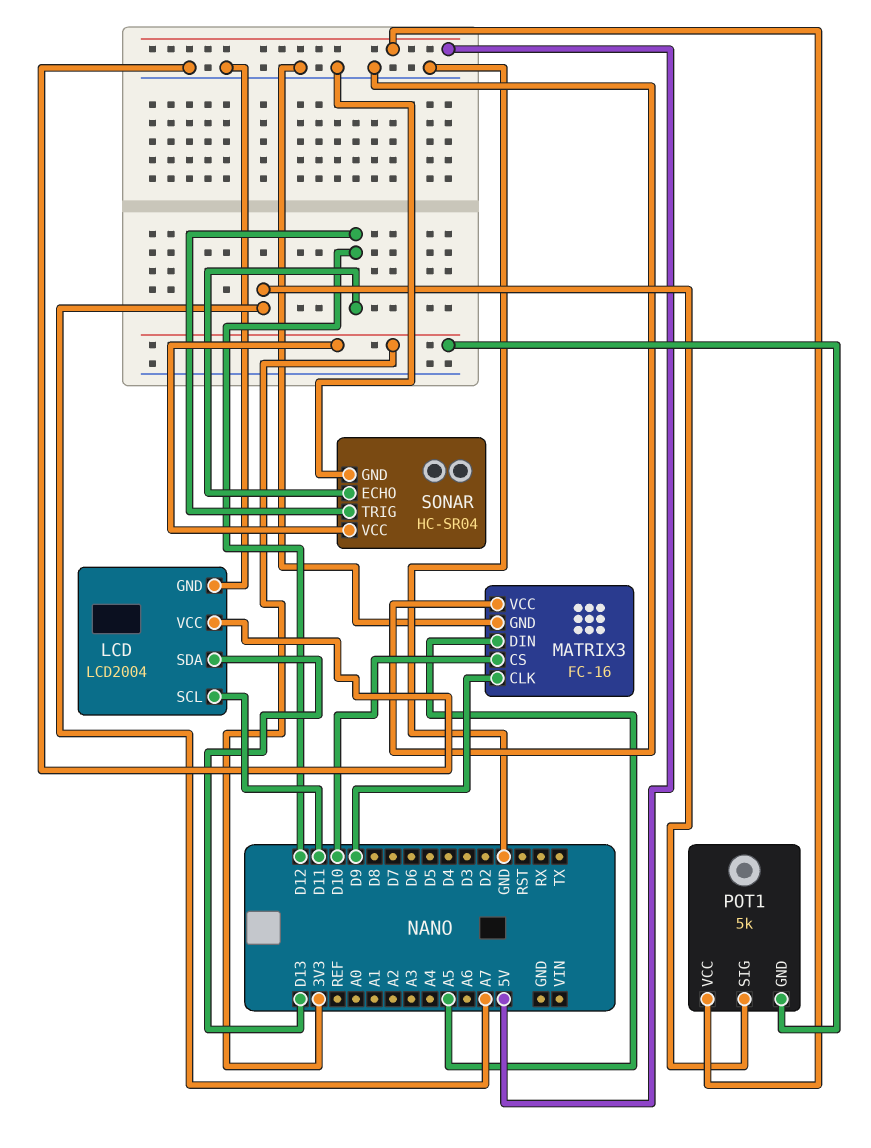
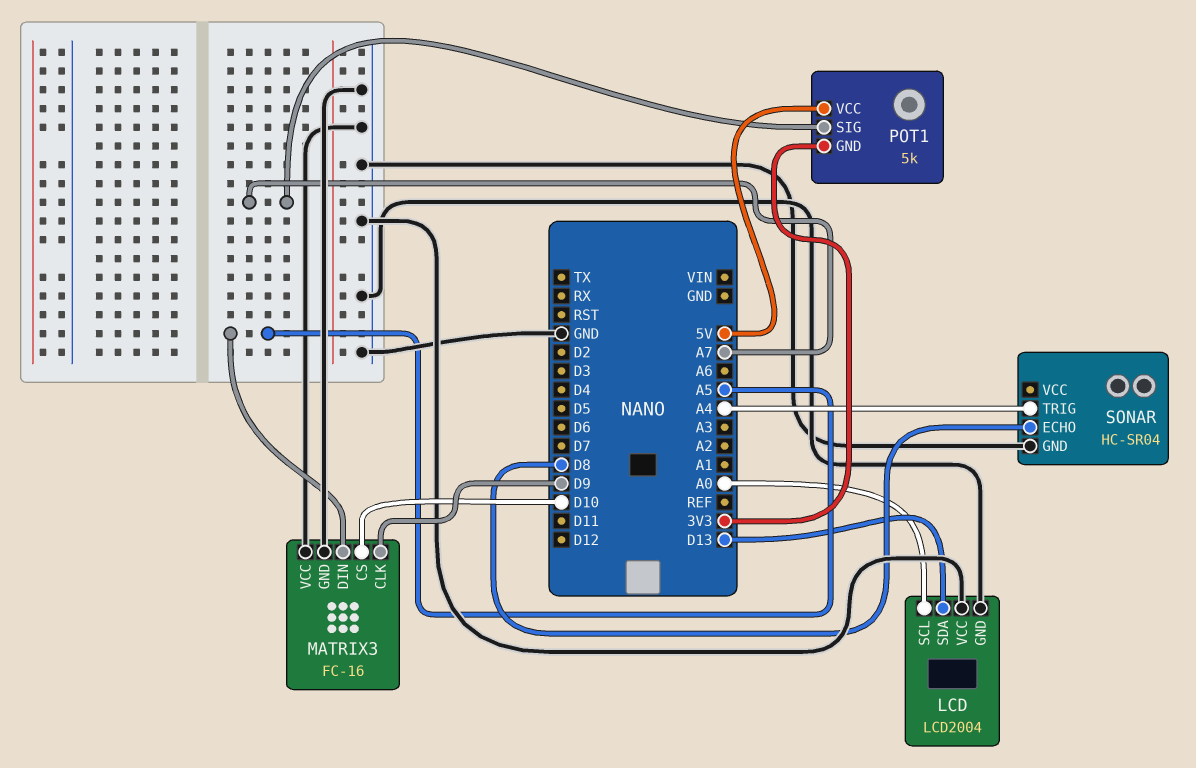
LCD pin SCL: D11 -> A0
SONAR pin ECHO: D12 -> D8
SONAR pin TRIG: D12 -> A4
SONAR pin VCC: 3V3 -> none

